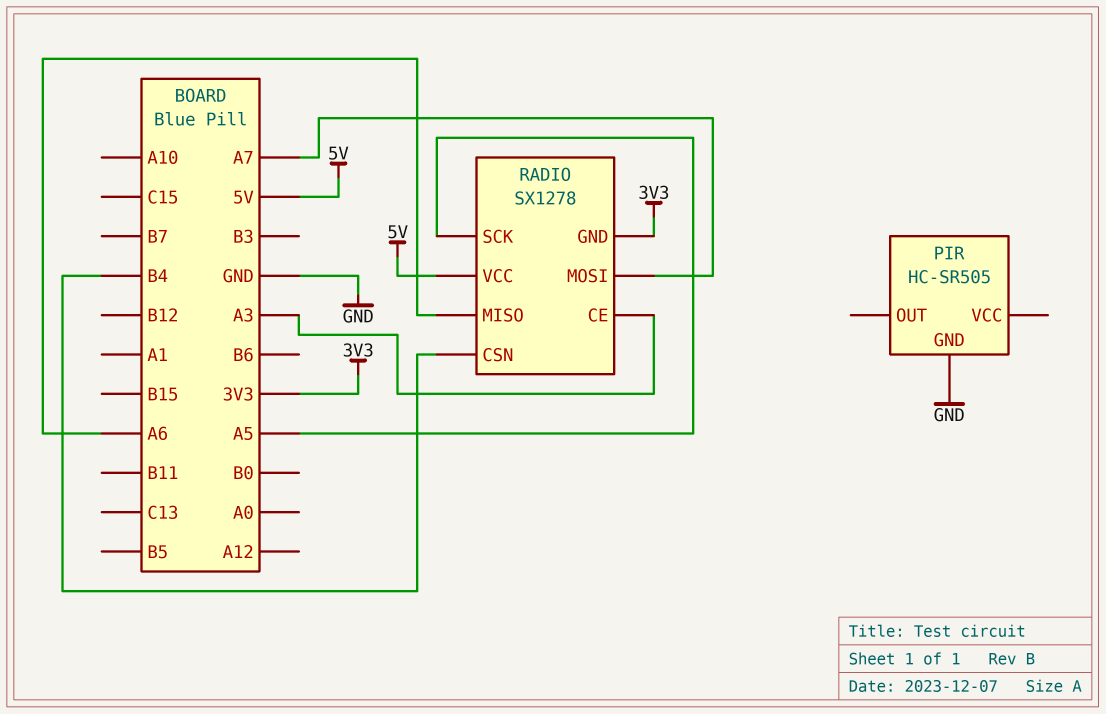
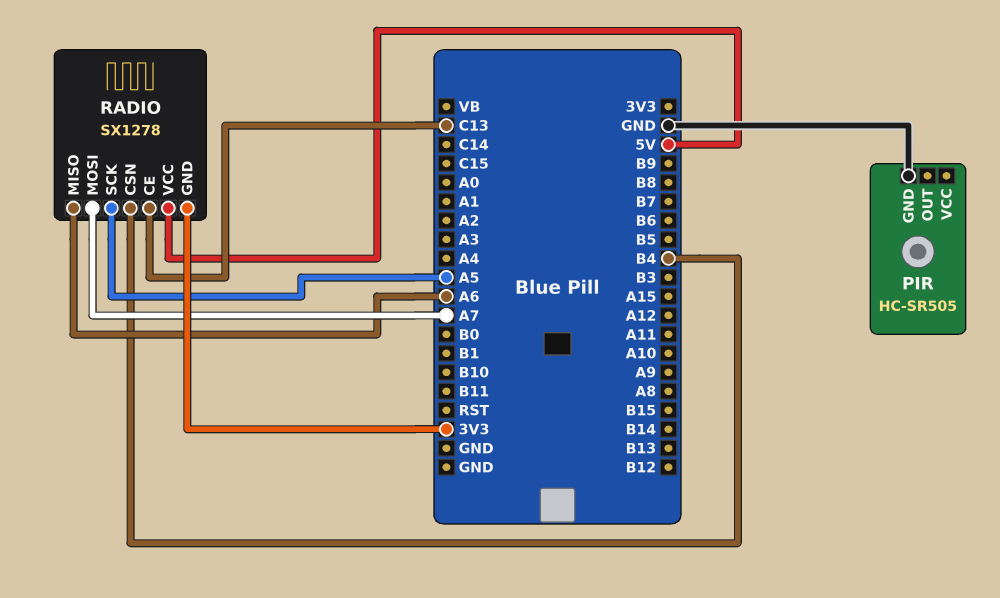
RADIO pin CE: A3 -> C13

